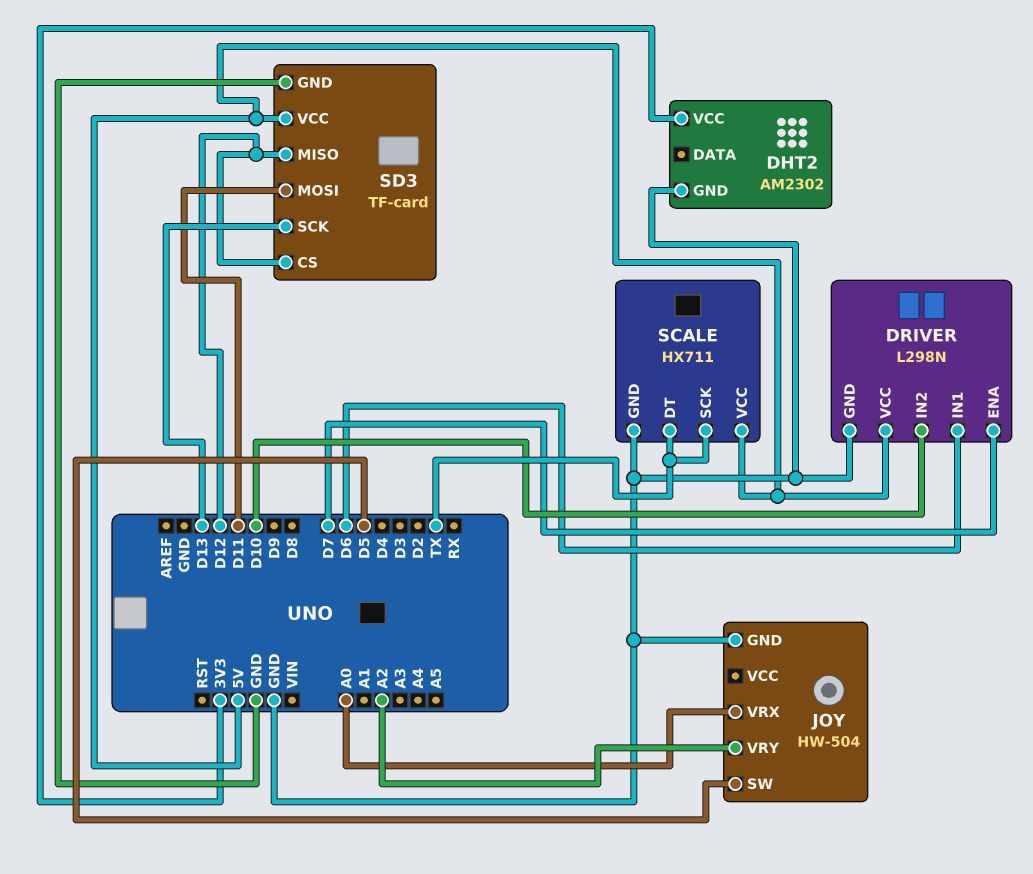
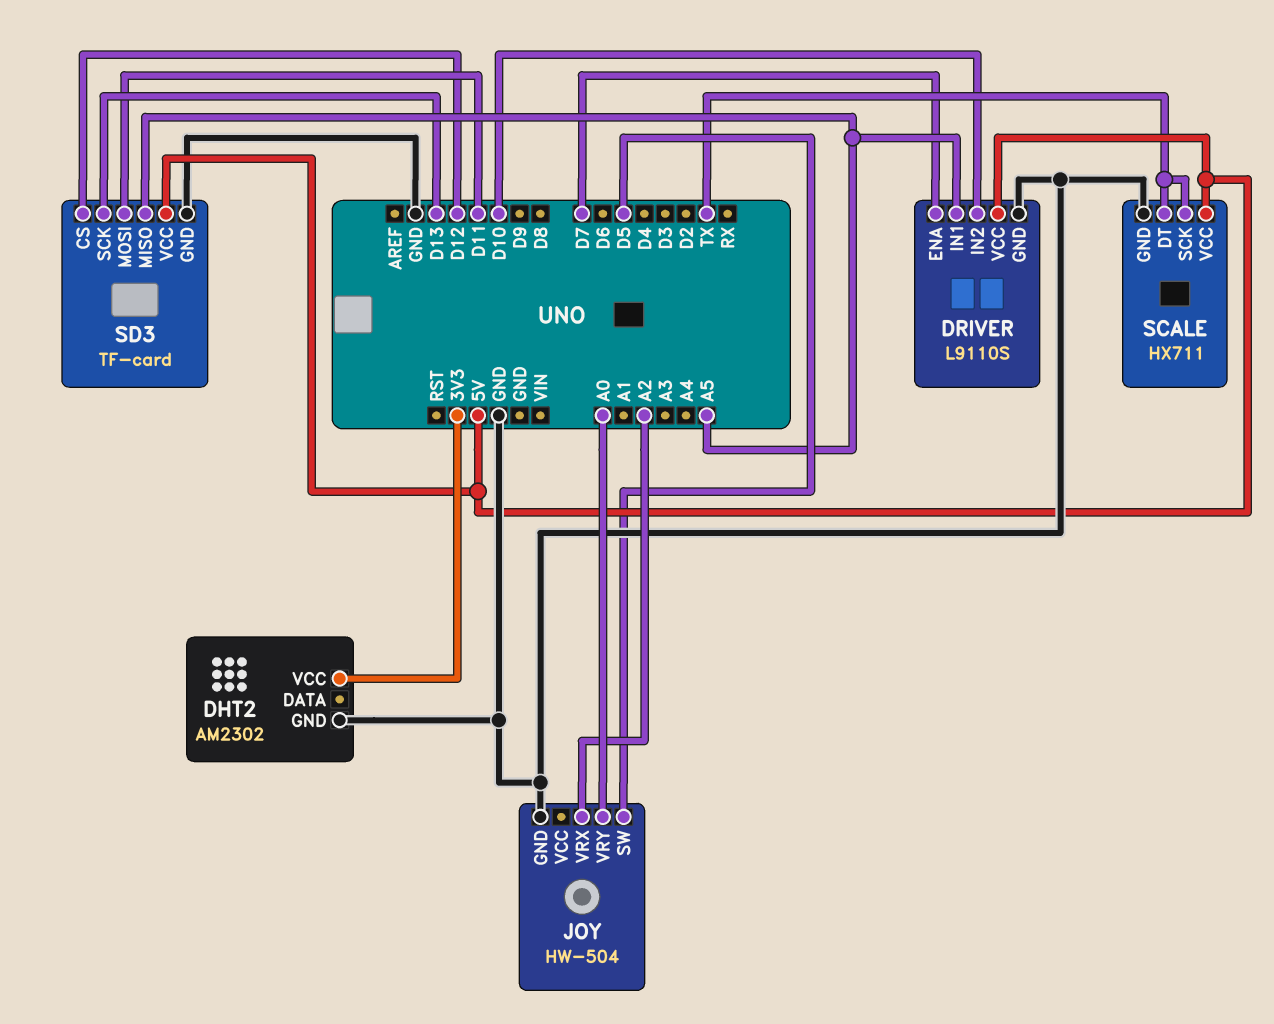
DRIVER: L298N -> L9110S
DRIVER pin IN1: D6 -> A5
JOY pin VRX: A0 -> A2
JOY pin VRY: A2 -> A0
SD3 pin MISO: D12 -> A5

